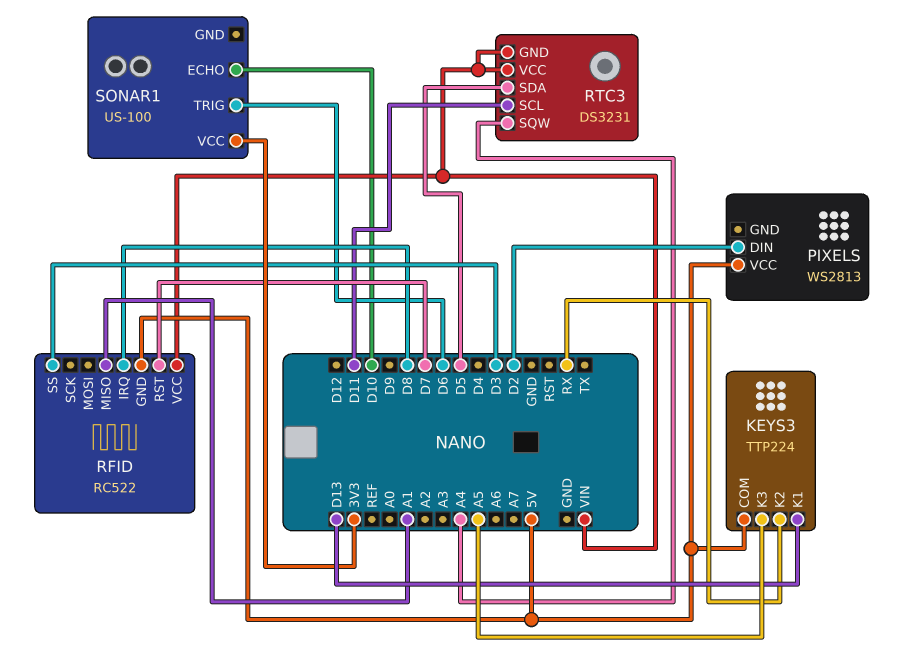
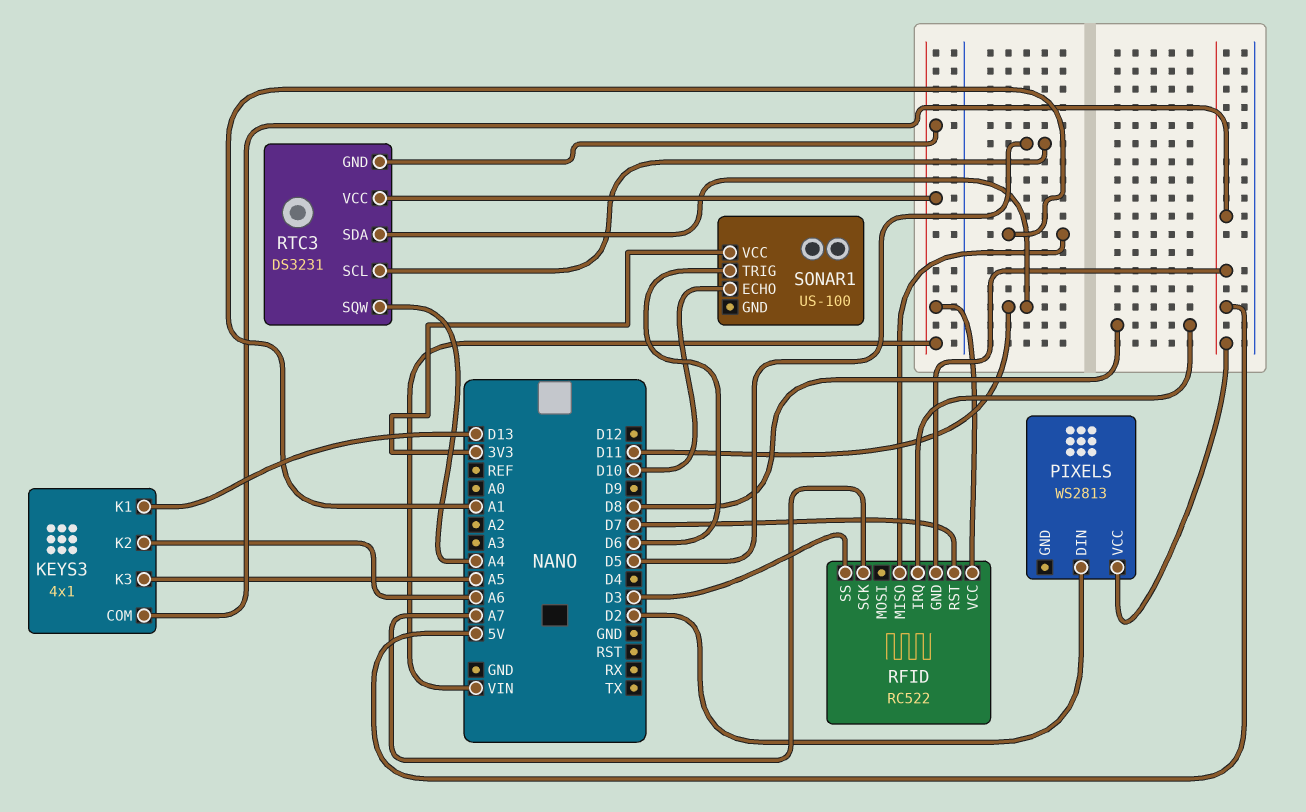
KEYS3: TTP224 -> 4x1
KEYS3 pin K2: RX -> A6
RFID pin SCK: none -> A7
RTC3 pin SCL: D11 -> D5
RTC3 pin SDA: D5 -> D11

